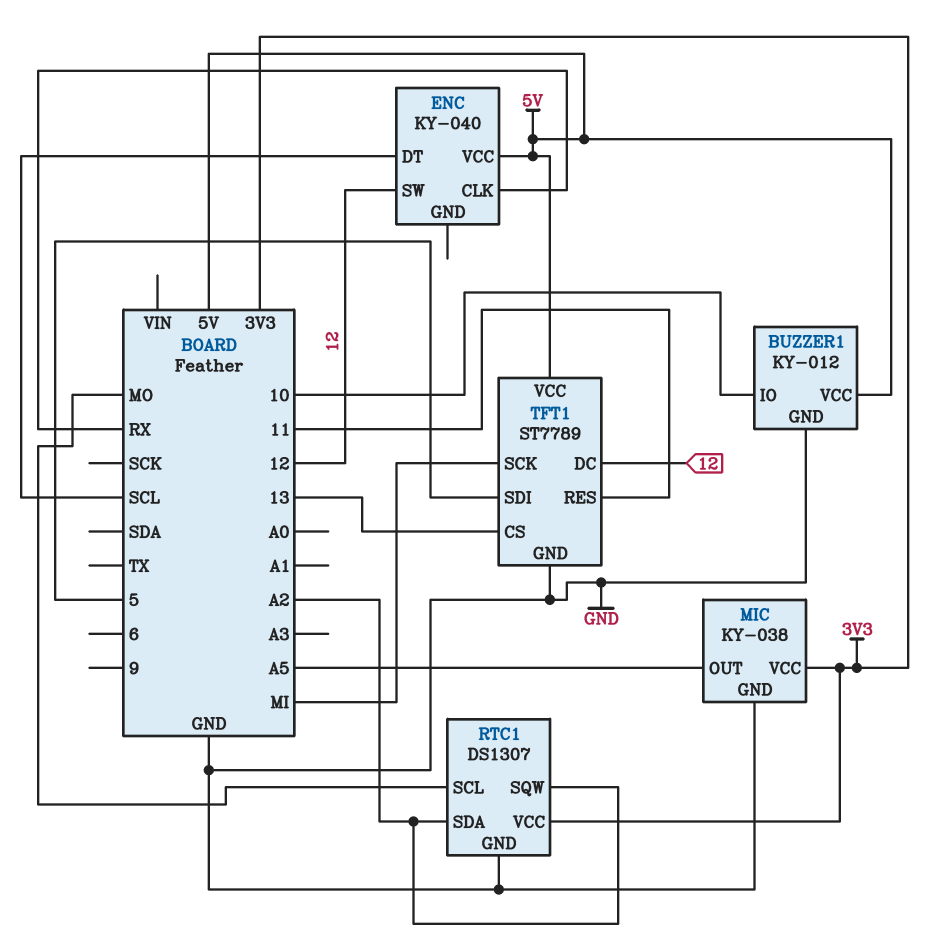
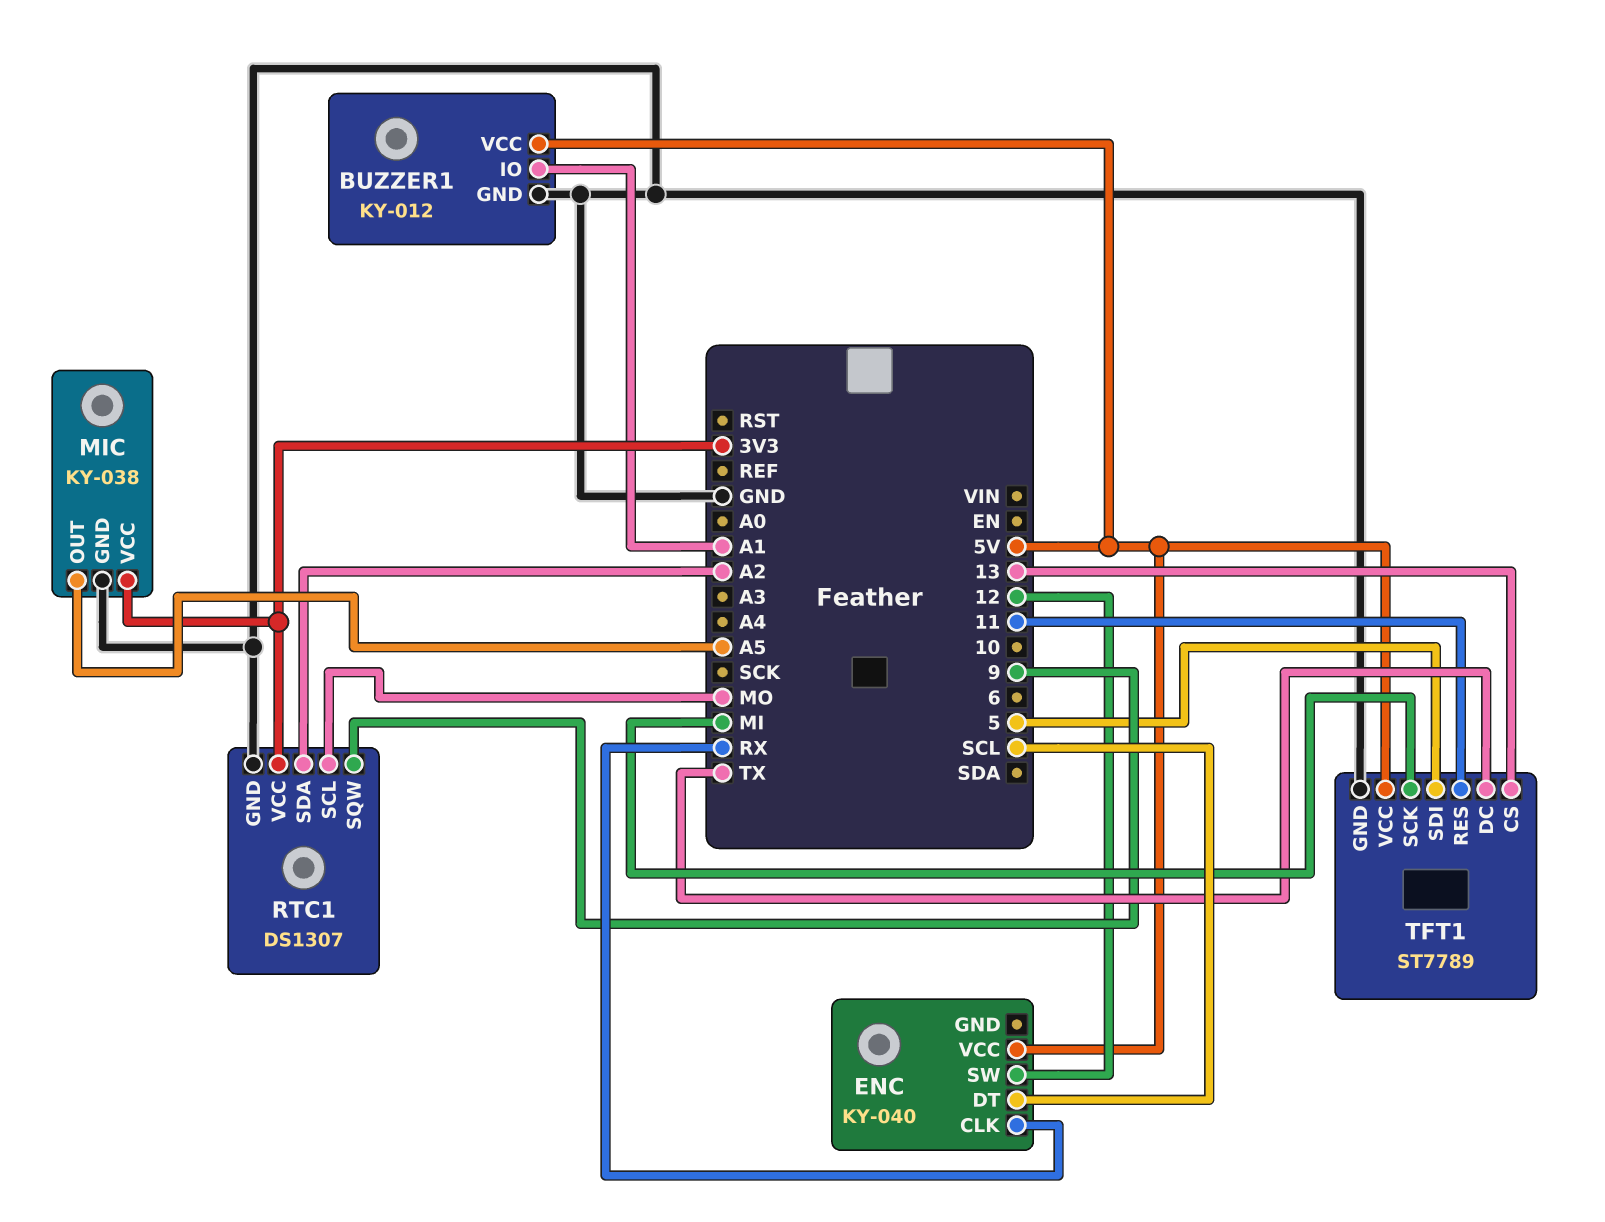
BUZZER1 pin IO: 10 -> A1
RTC1 pin SQW: A2 -> 9
TFT1 pin DC: 12 -> TX

